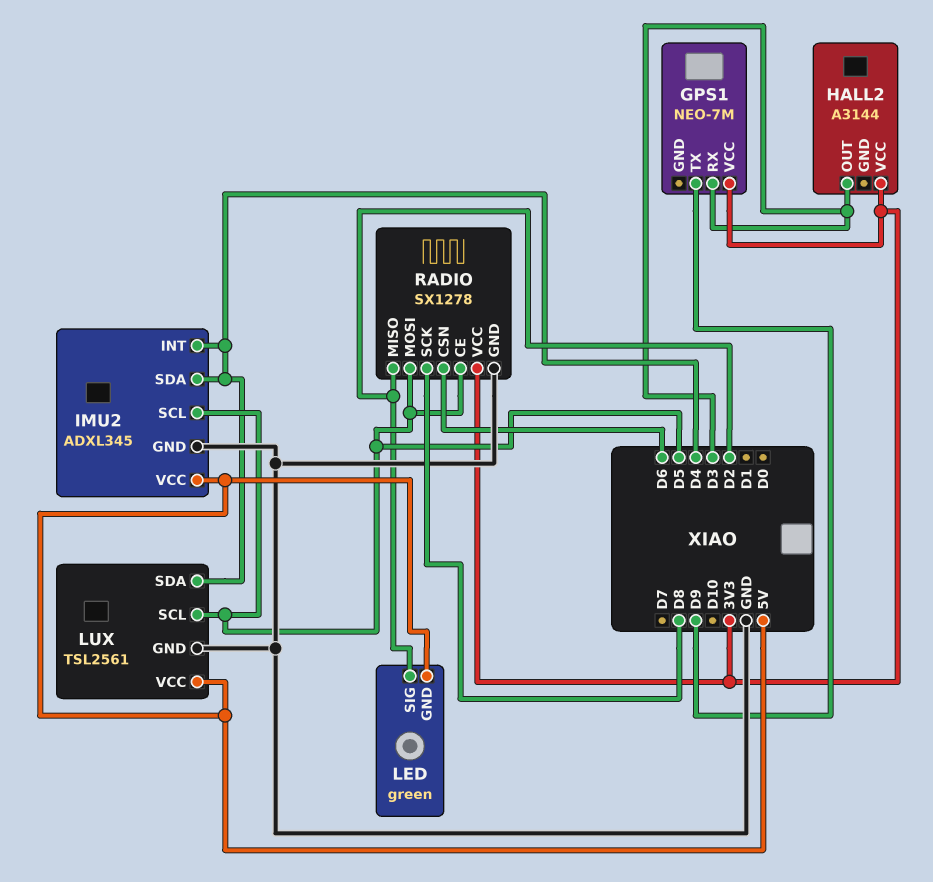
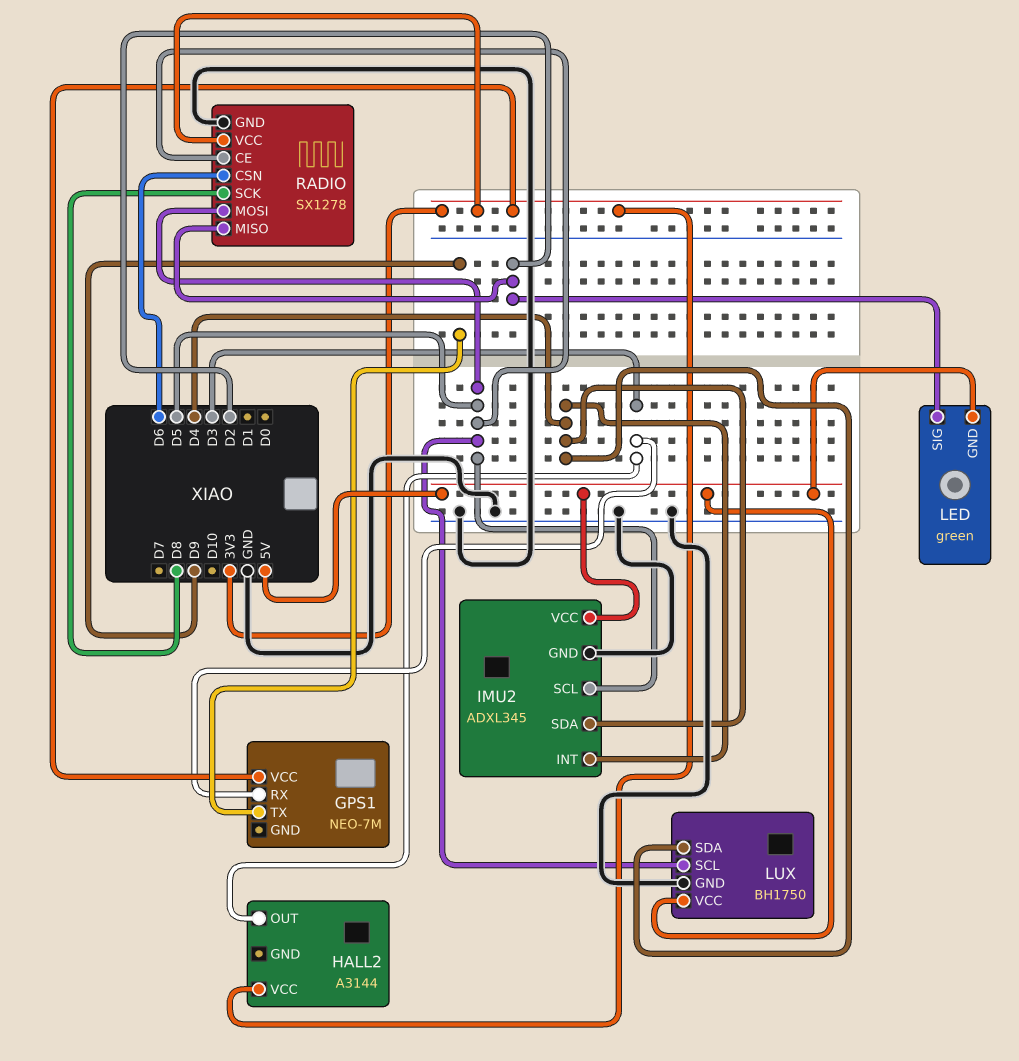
LUX: TSL2561 -> BH1750

